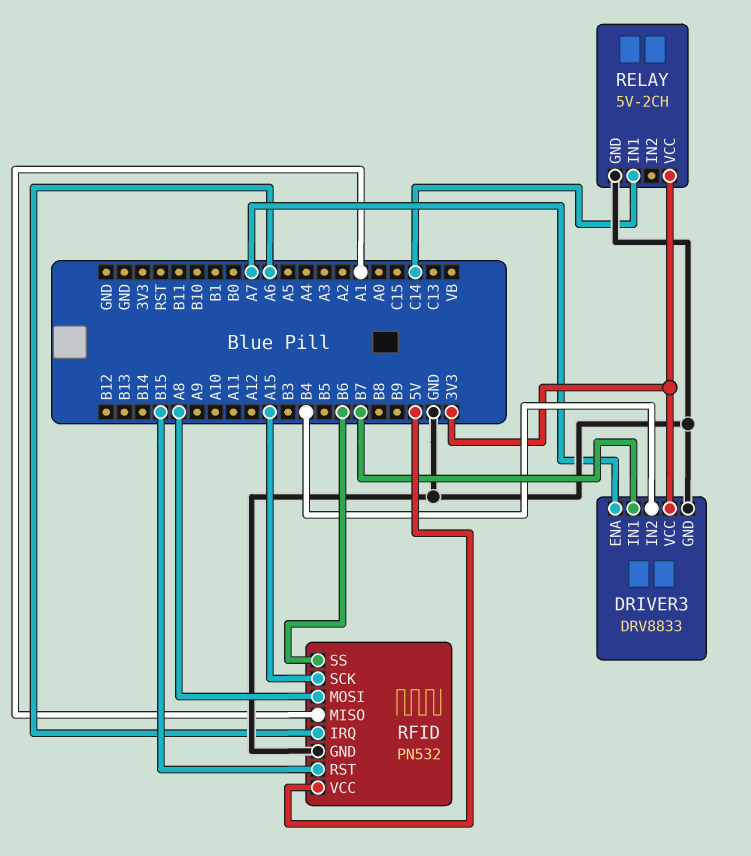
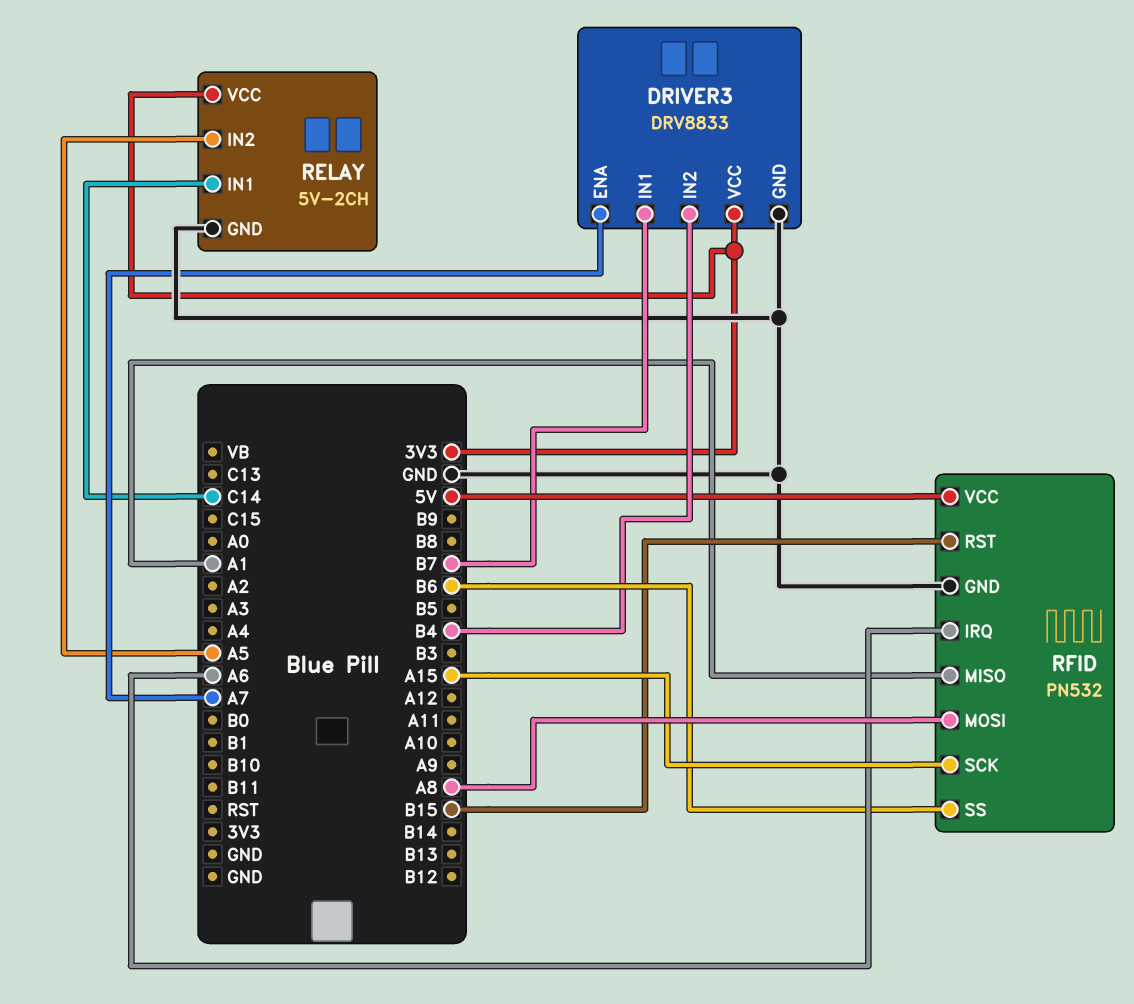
RELAY pin IN2: none -> A5

